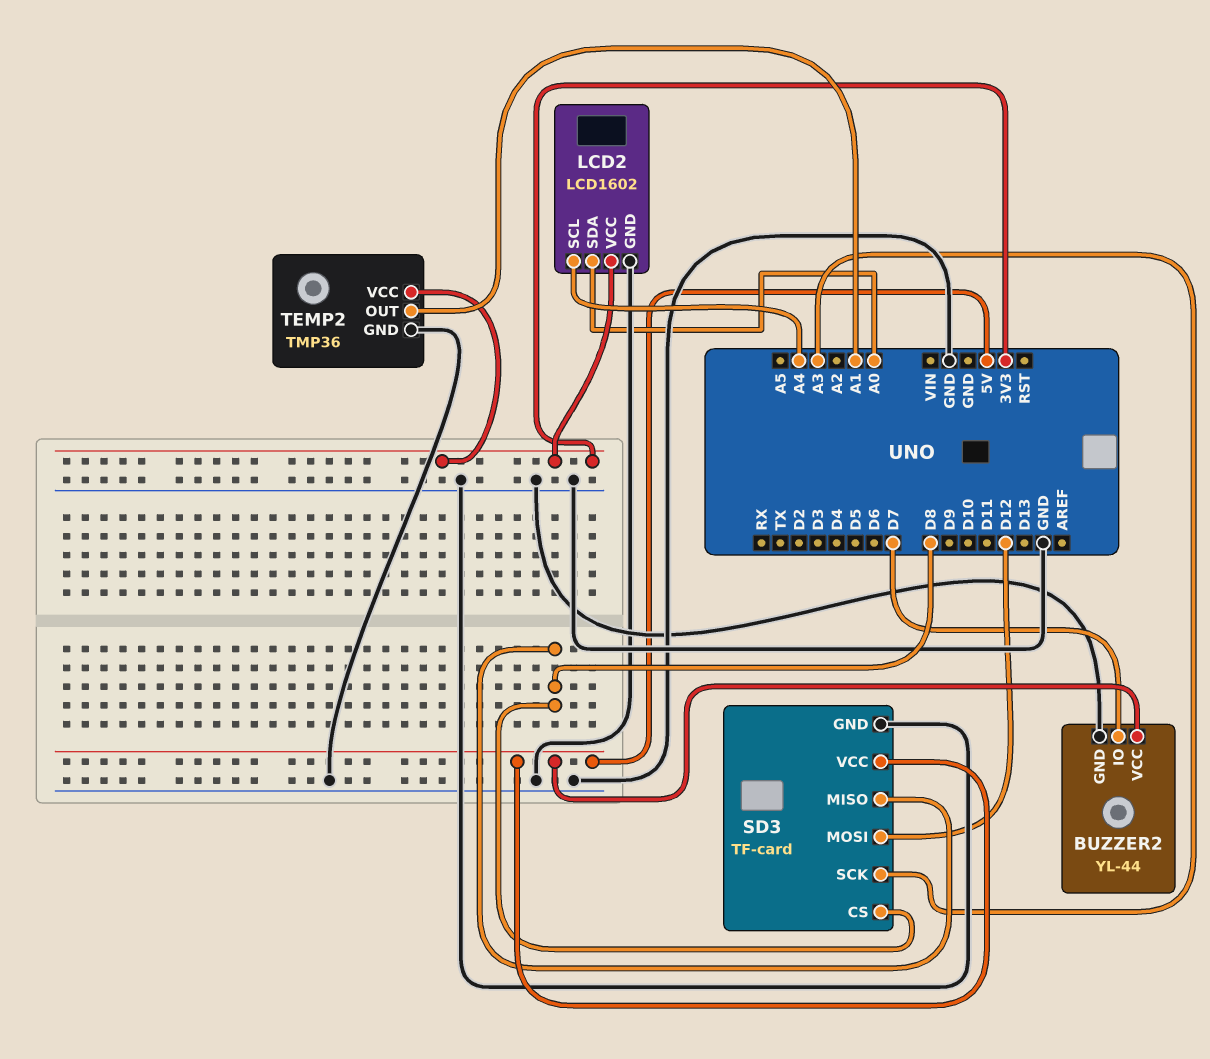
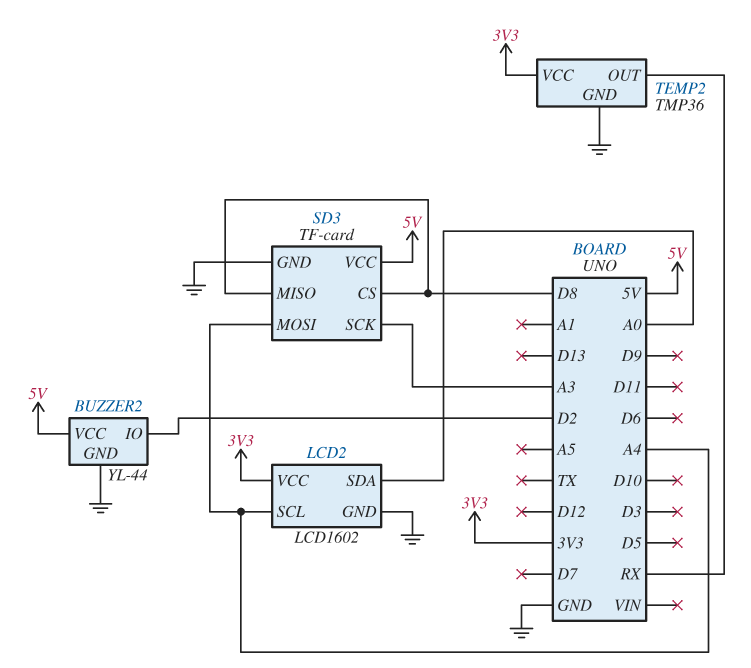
BUZZER2 pin IO: D7 -> D2
SD3 pin MOSI: D12 -> A4
TEMP2 pin OUT: A1 -> RX

